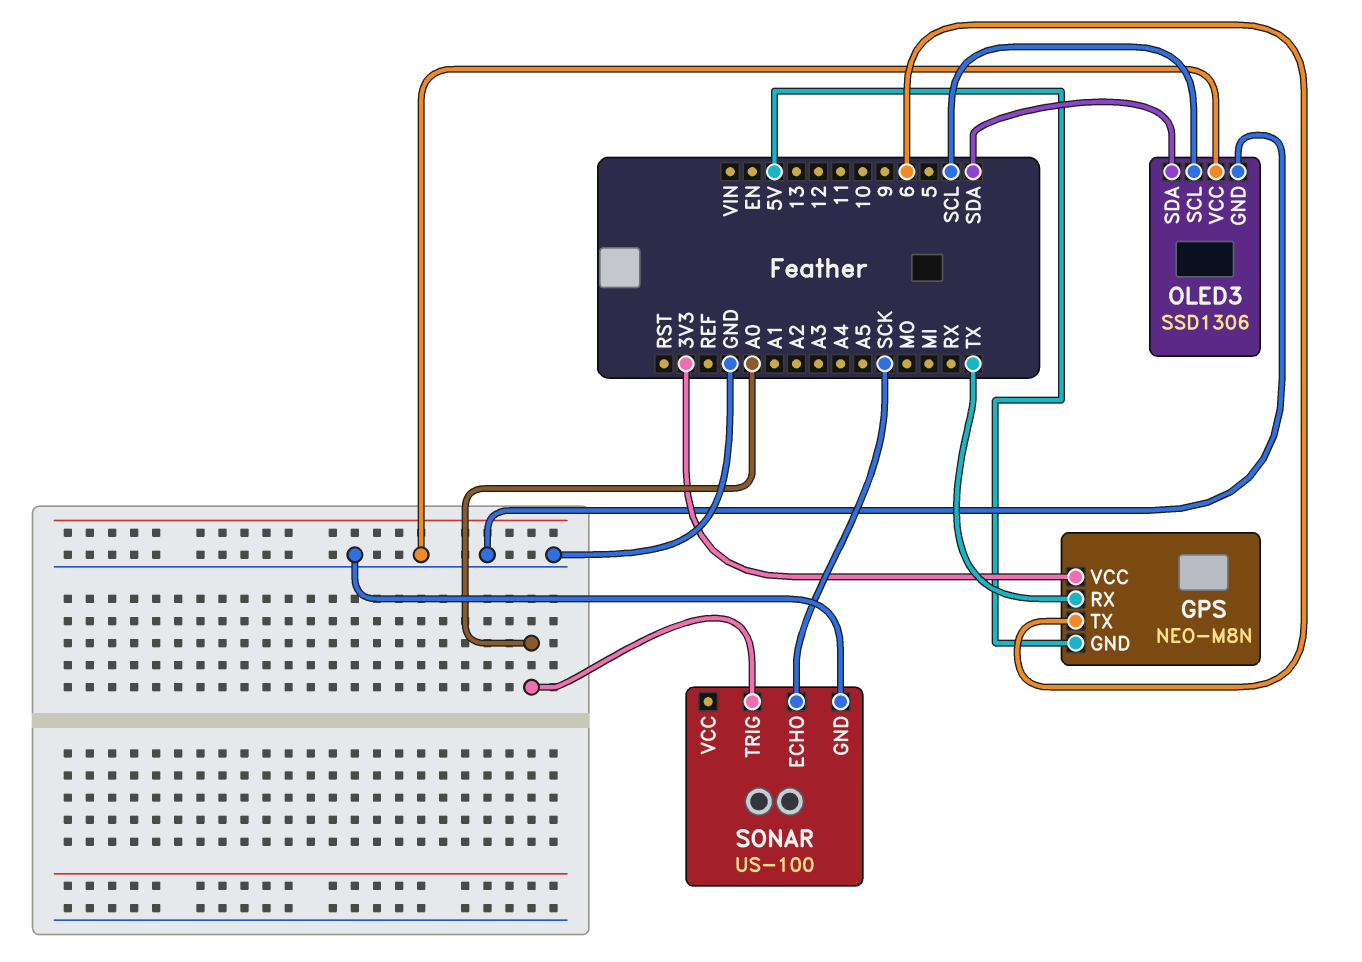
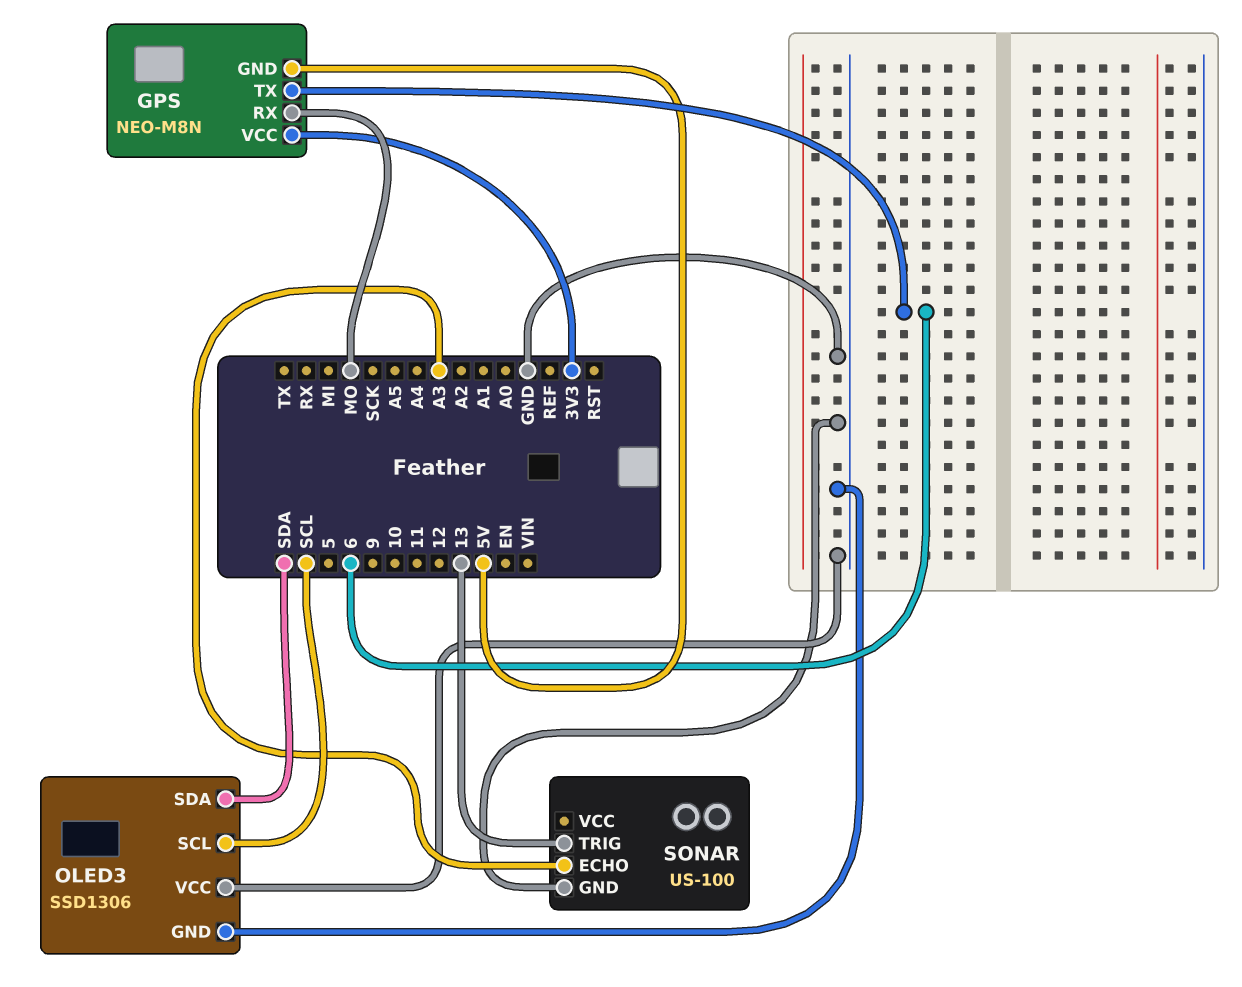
GPS pin RX: TX -> MO
SONAR pin ECHO: SCK -> A3
SONAR pin TRIG: A0 -> 13

